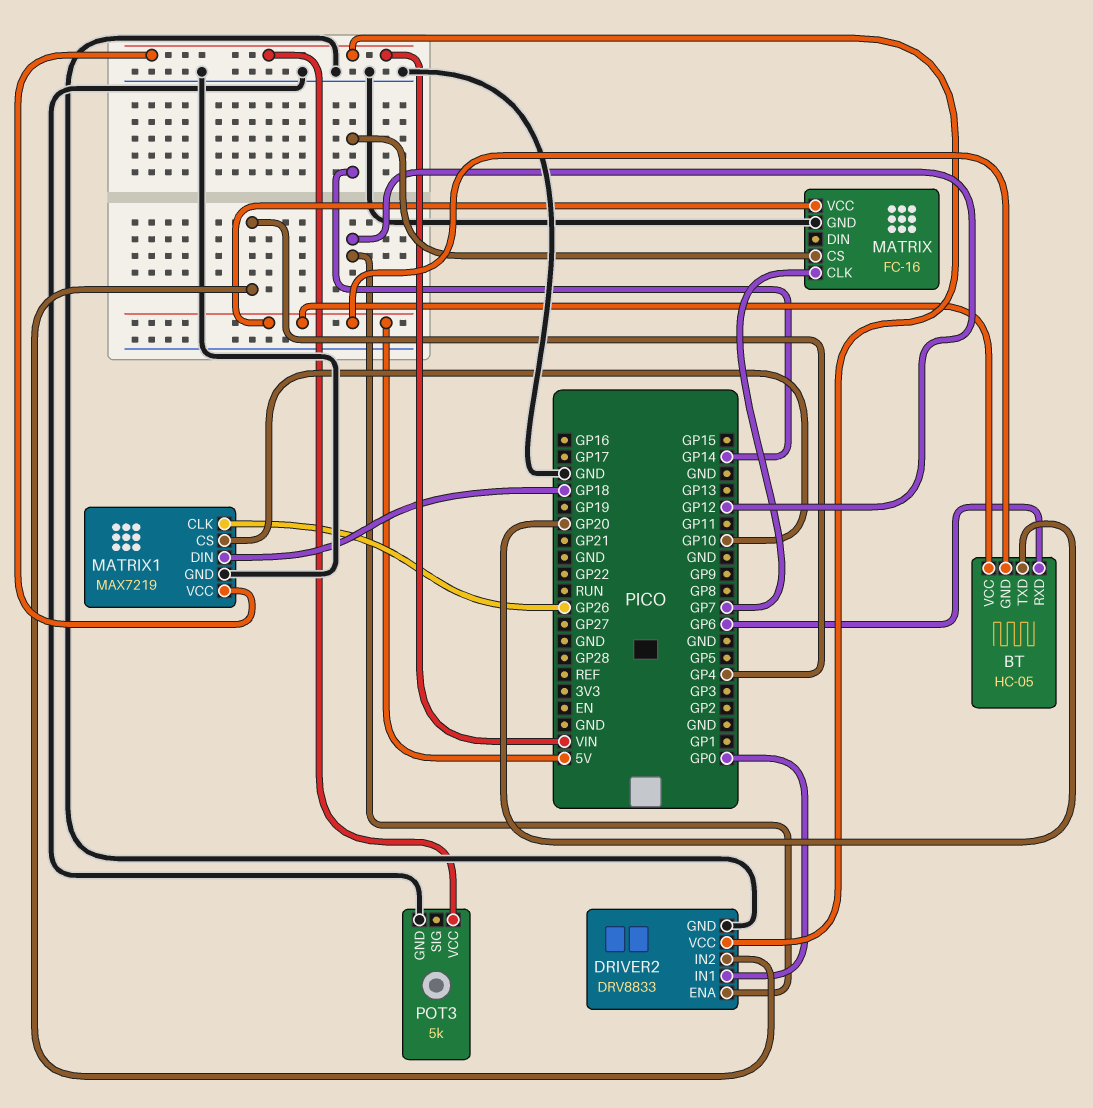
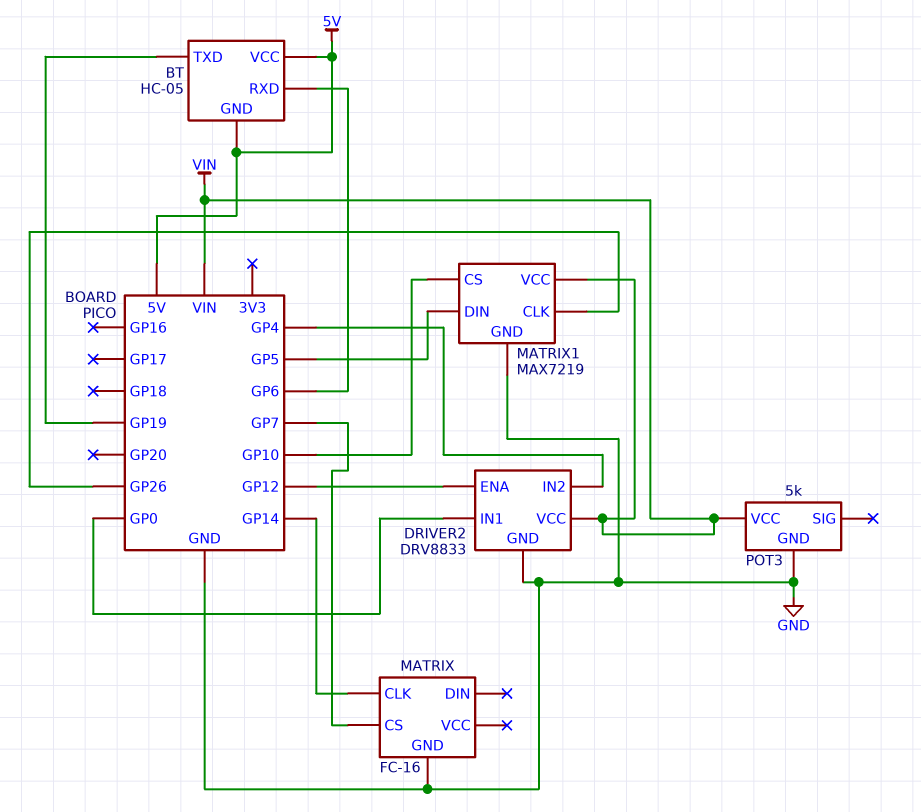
BT pin TXD: GP20 -> GP19
MATRIX pin CLK: GP7 -> GP14
MATRIX pin CS: GP14 -> GP7
MATRIX pin VCC: 5V -> none
MATRIX1 pin DIN: GP18 -> GP5

